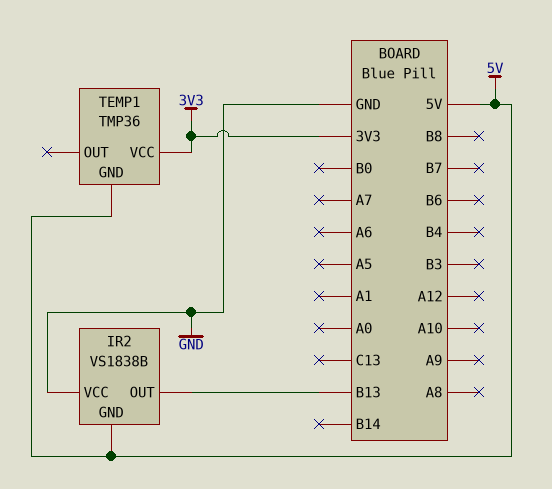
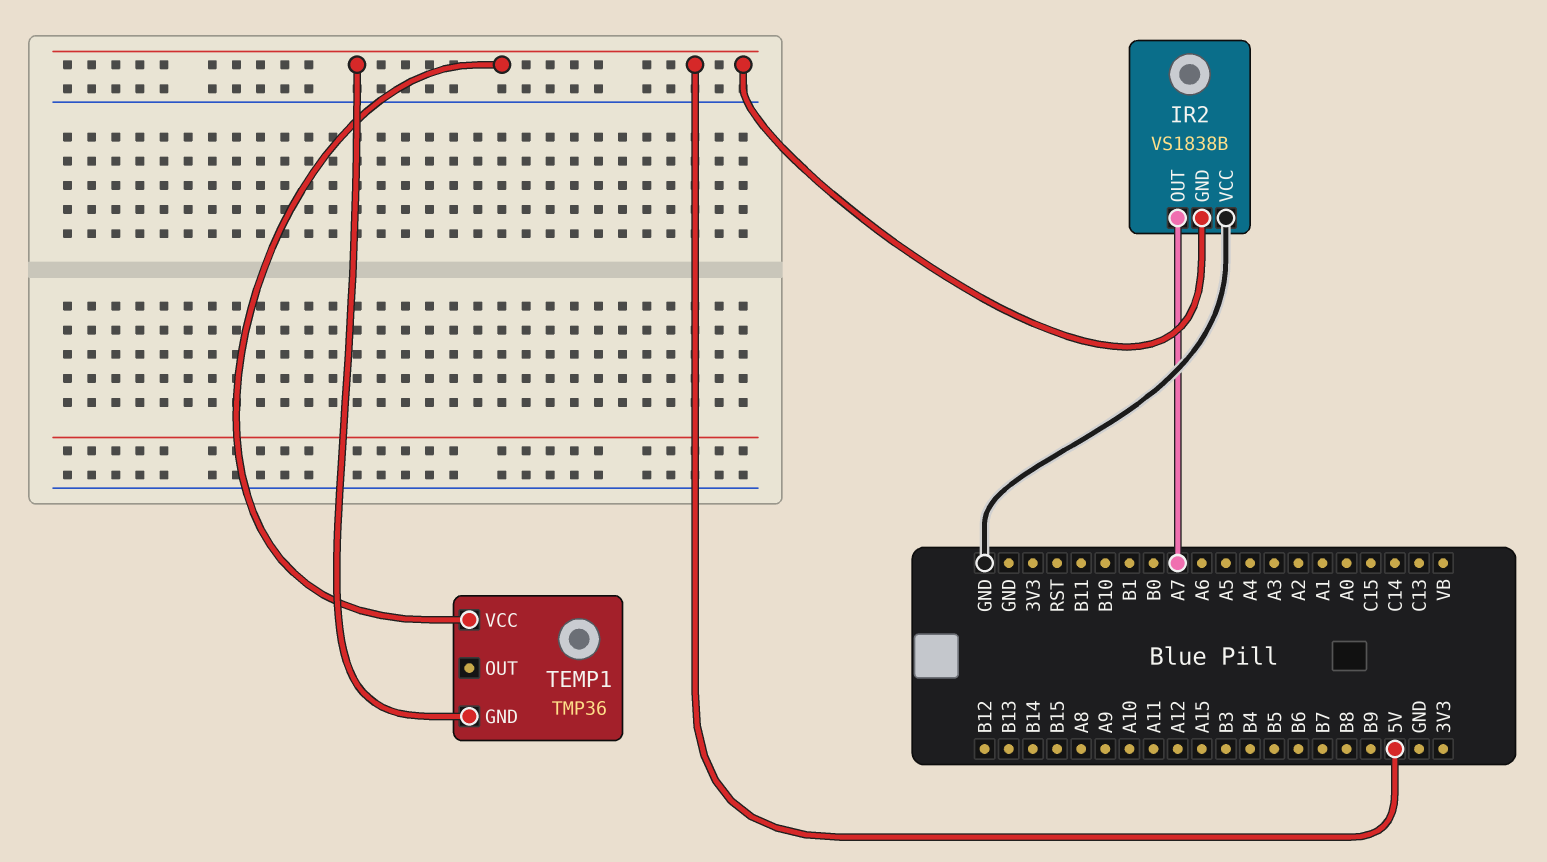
IR2 pin OUT: B13 -> A7
TEMP1 pin VCC: 3V3 -> 5V

